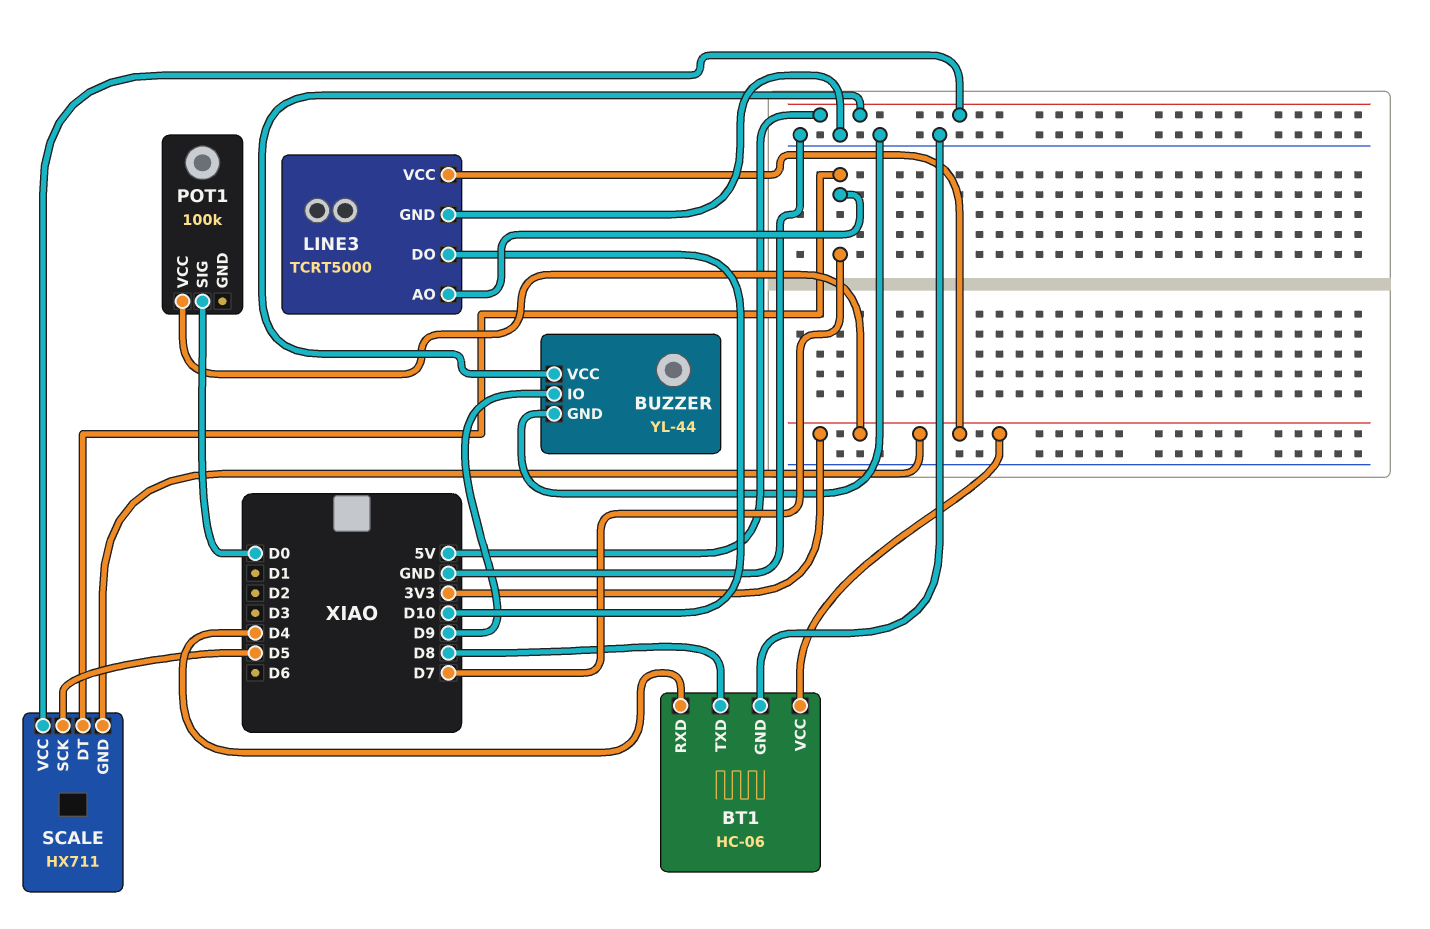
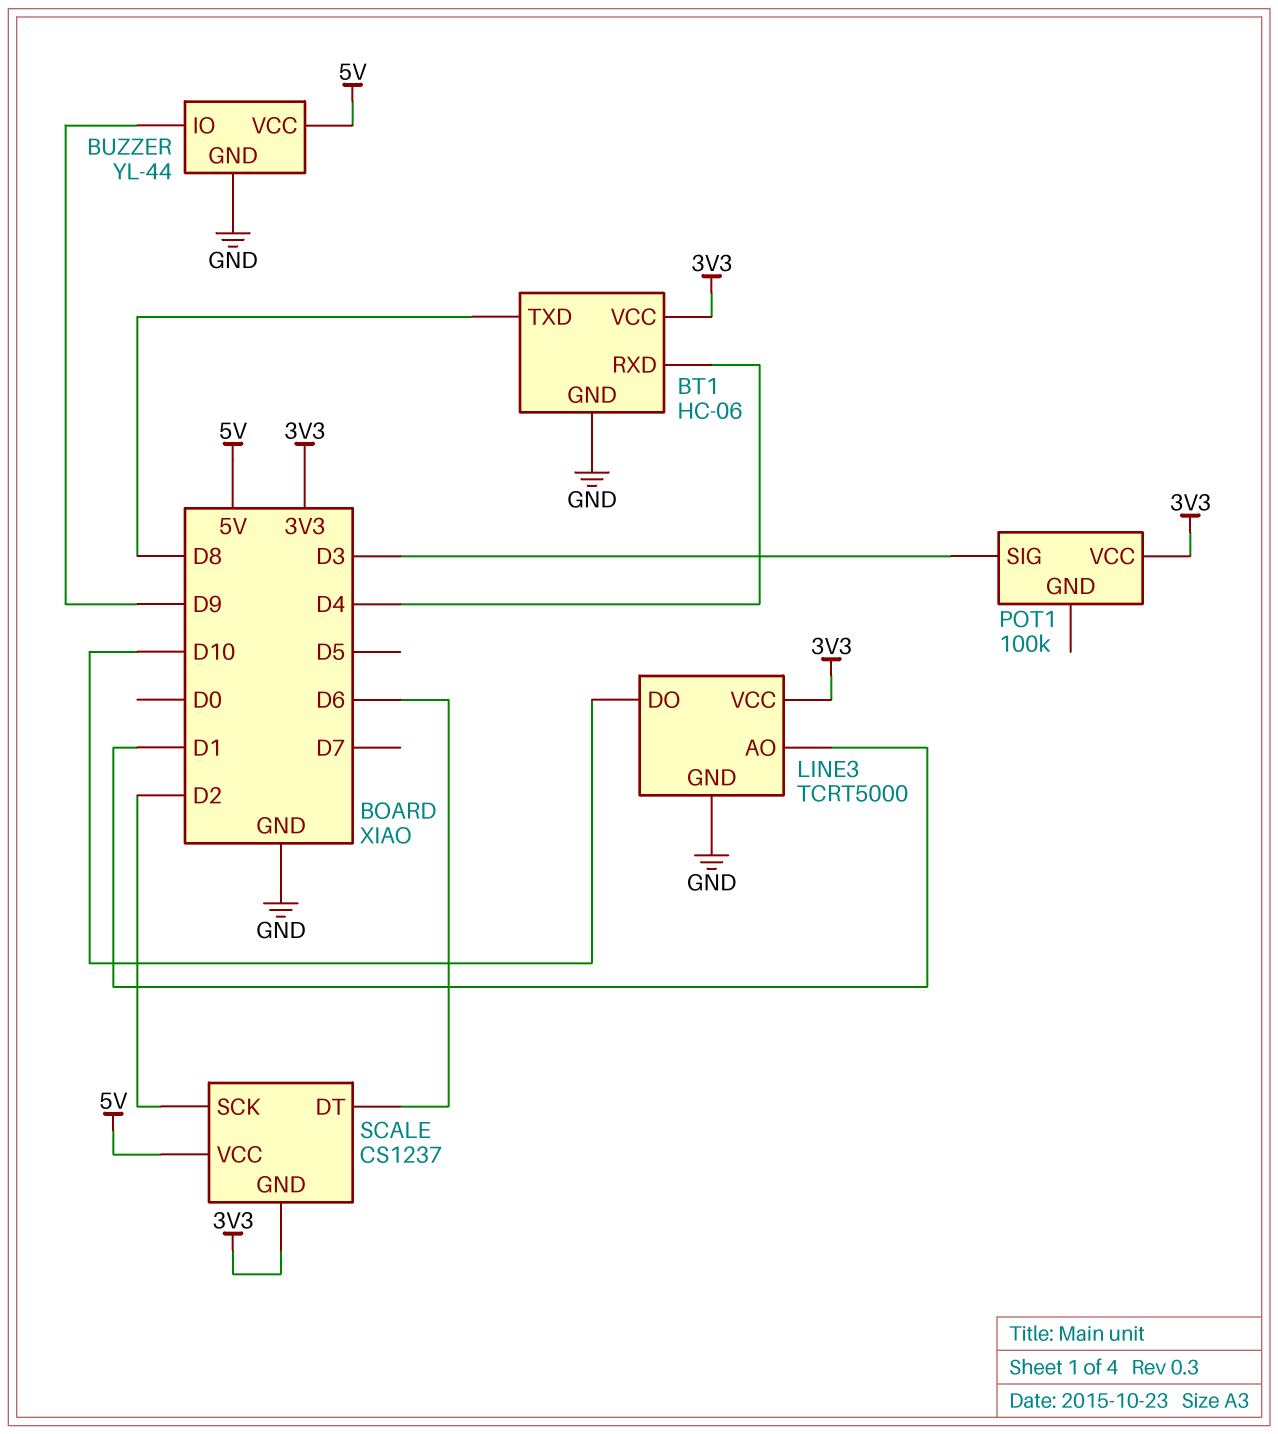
LINE3 pin AO: D7 -> D1
POT1 pin SIG: D0 -> D3
SCALE: HX711 -> CS1237
SCALE pin DT: D7 -> D6
SCALE pin SCK: D5 -> D2

